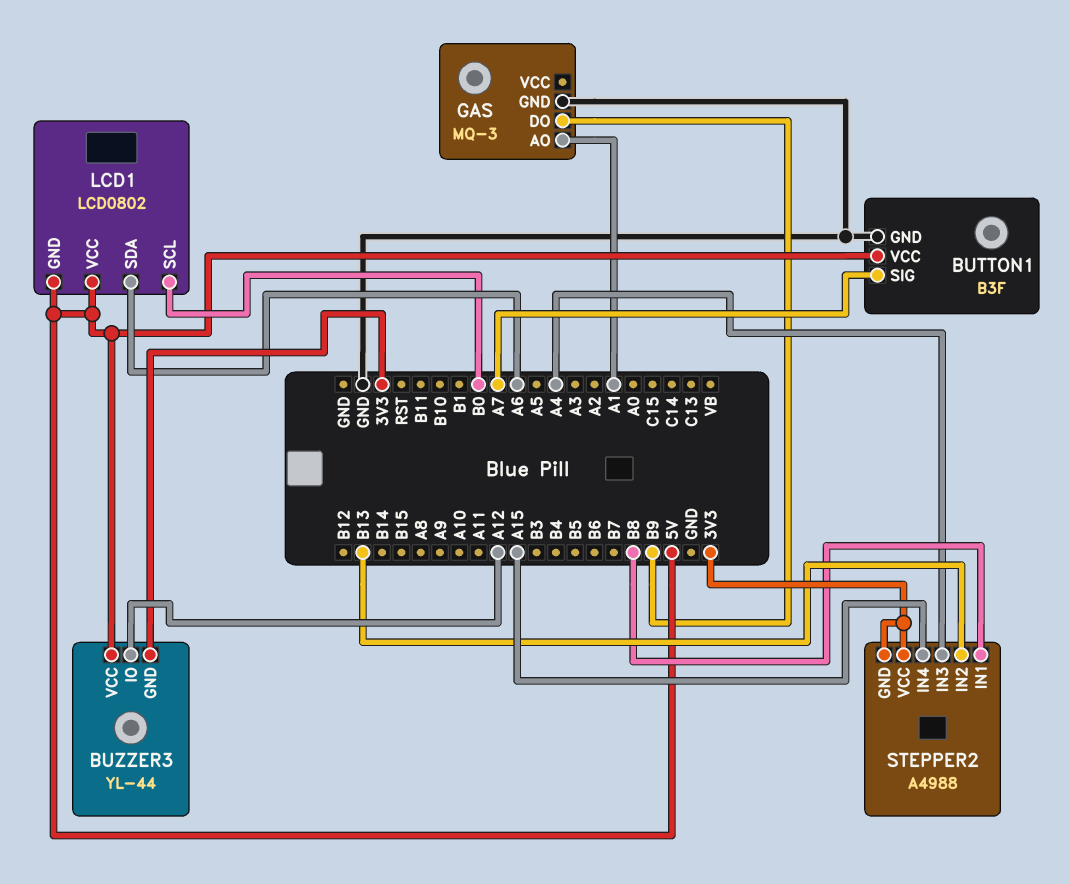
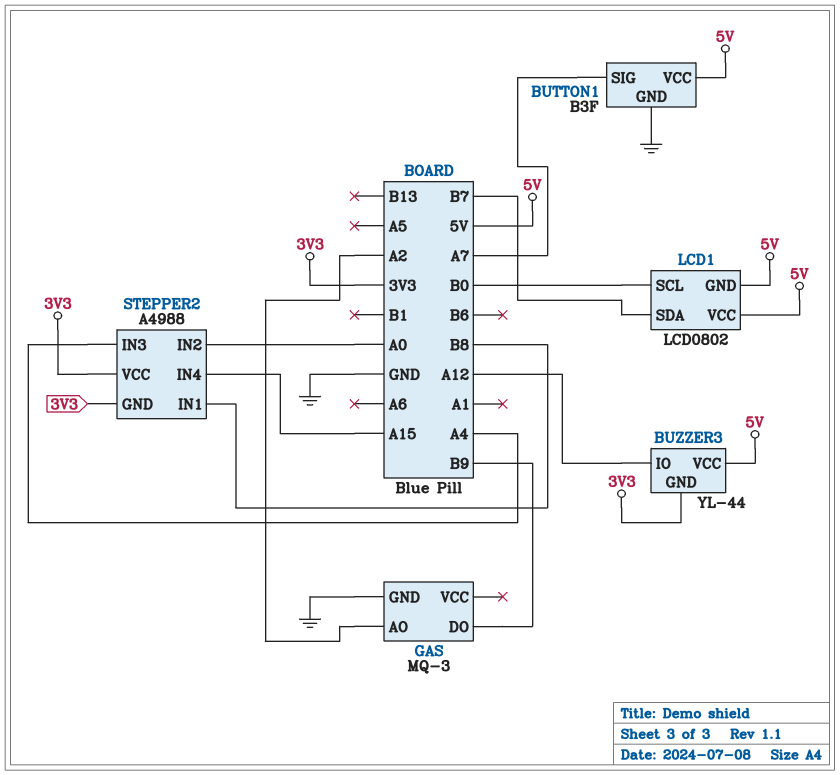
GAS pin AO: A1 -> A2
LCD1 pin SDA: A6 -> B7
STEPPER2 pin IN2: B13 -> A0

